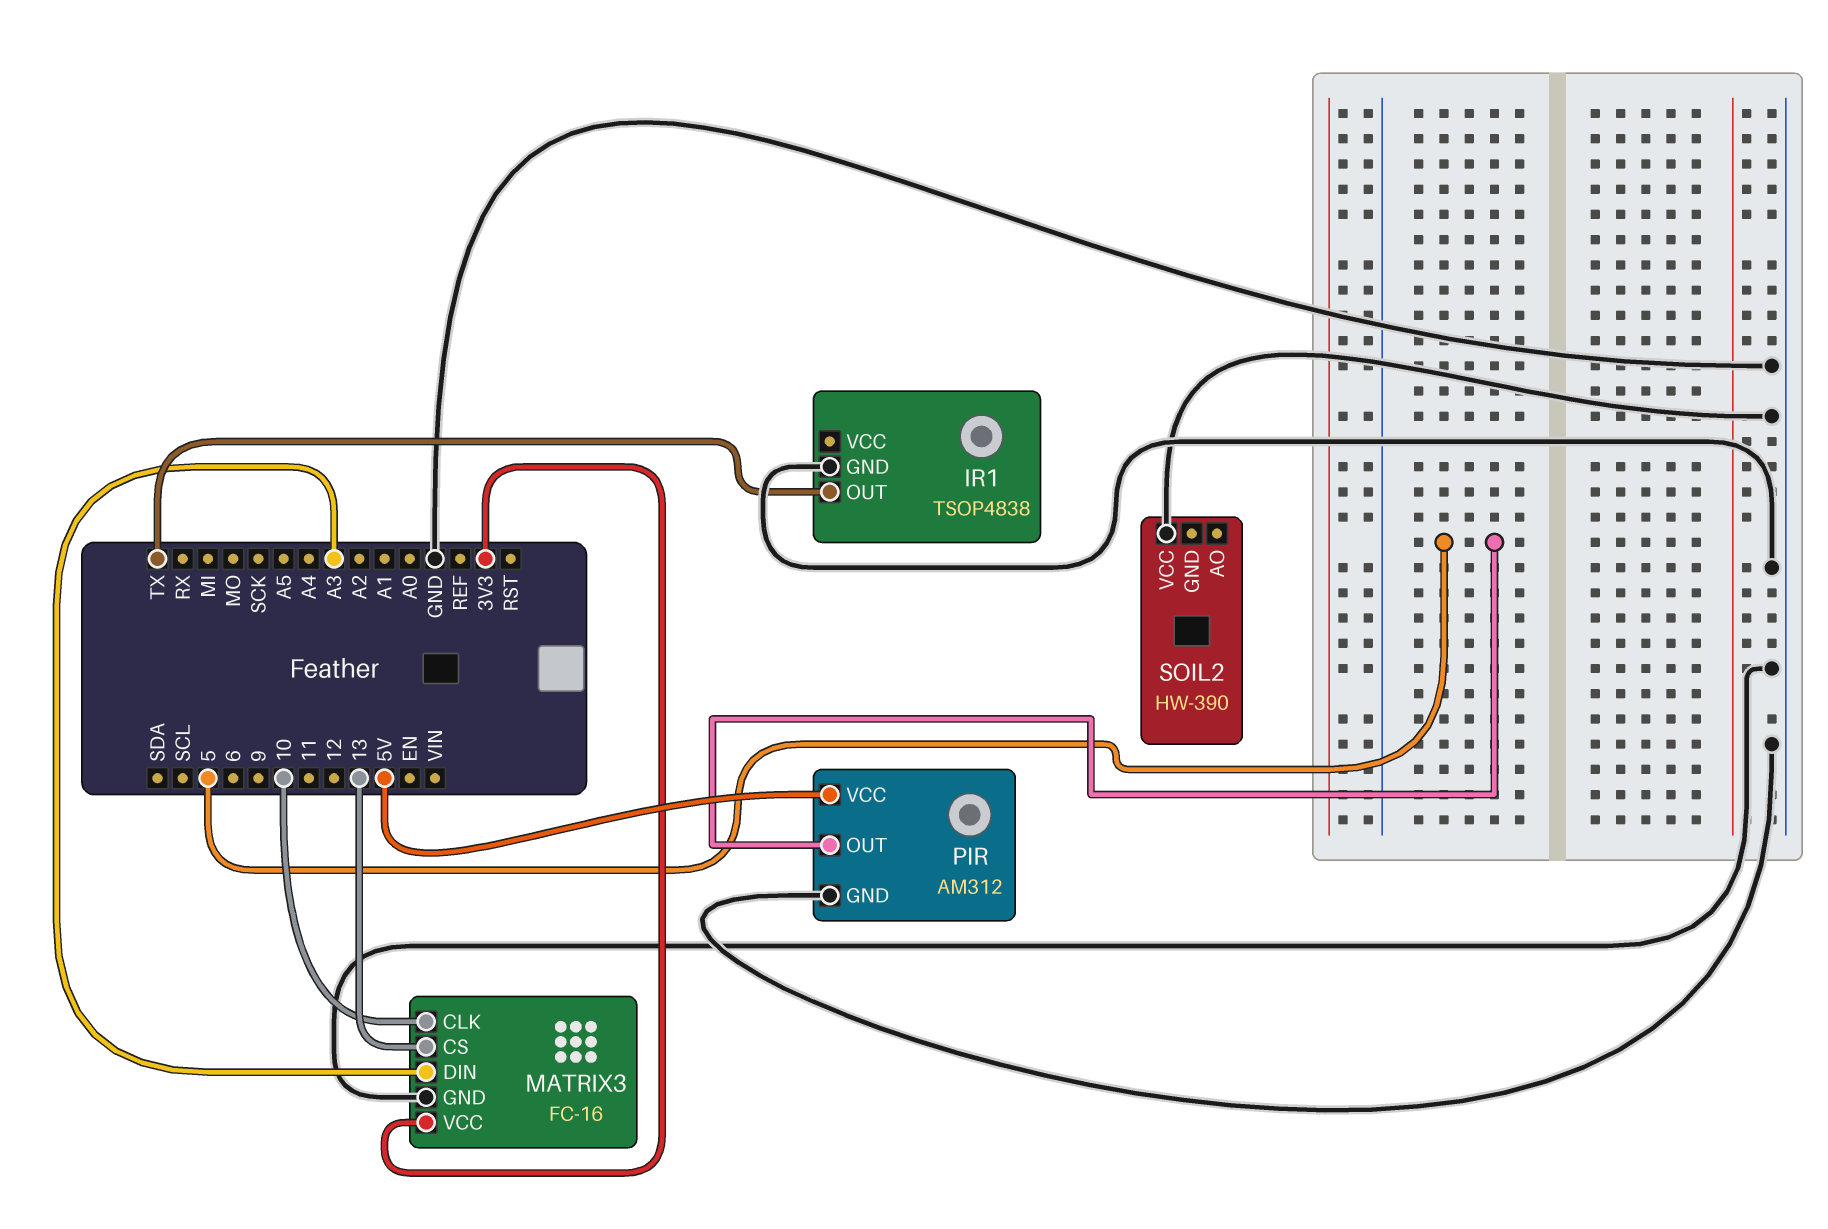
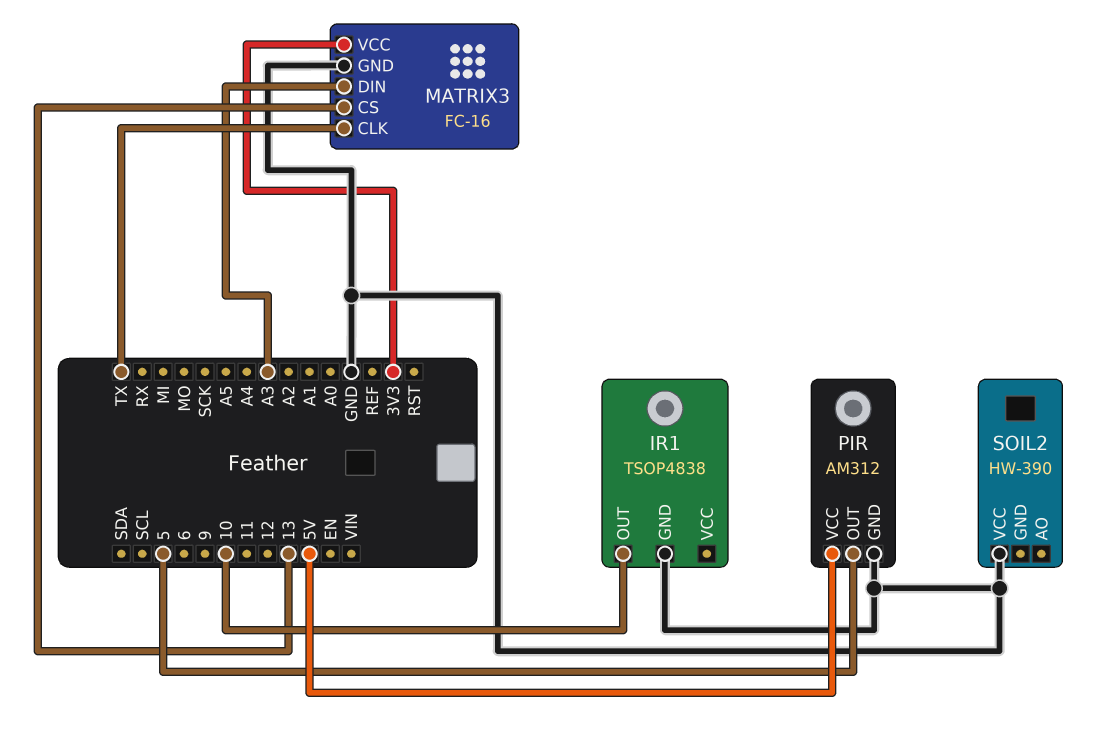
IR1 pin OUT: TX -> 10
MATRIX3 pin CLK: 10 -> TX

